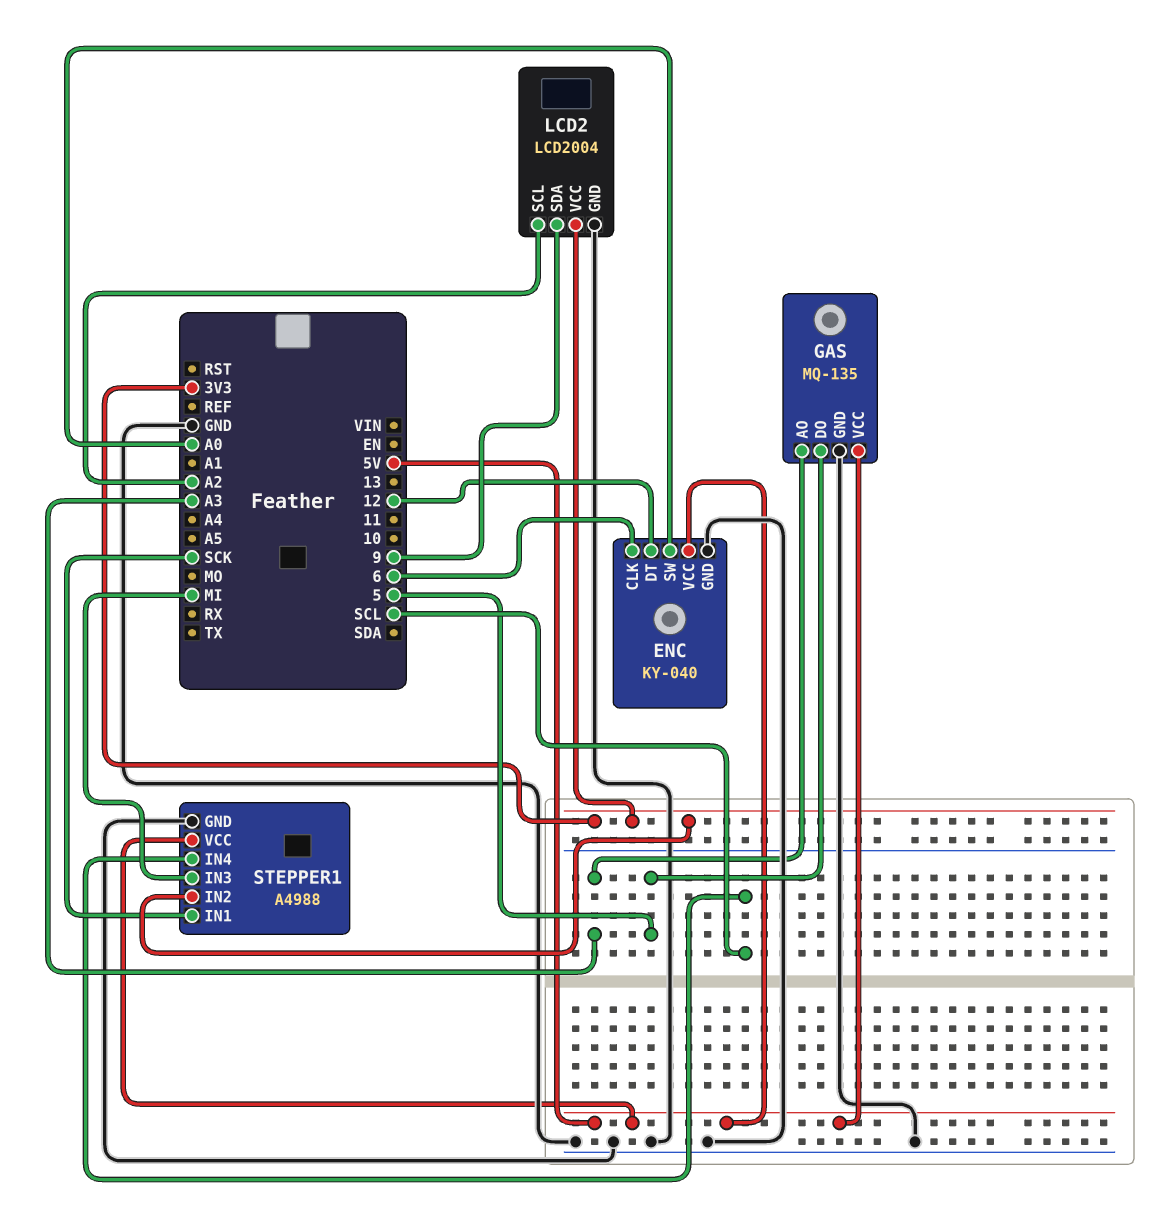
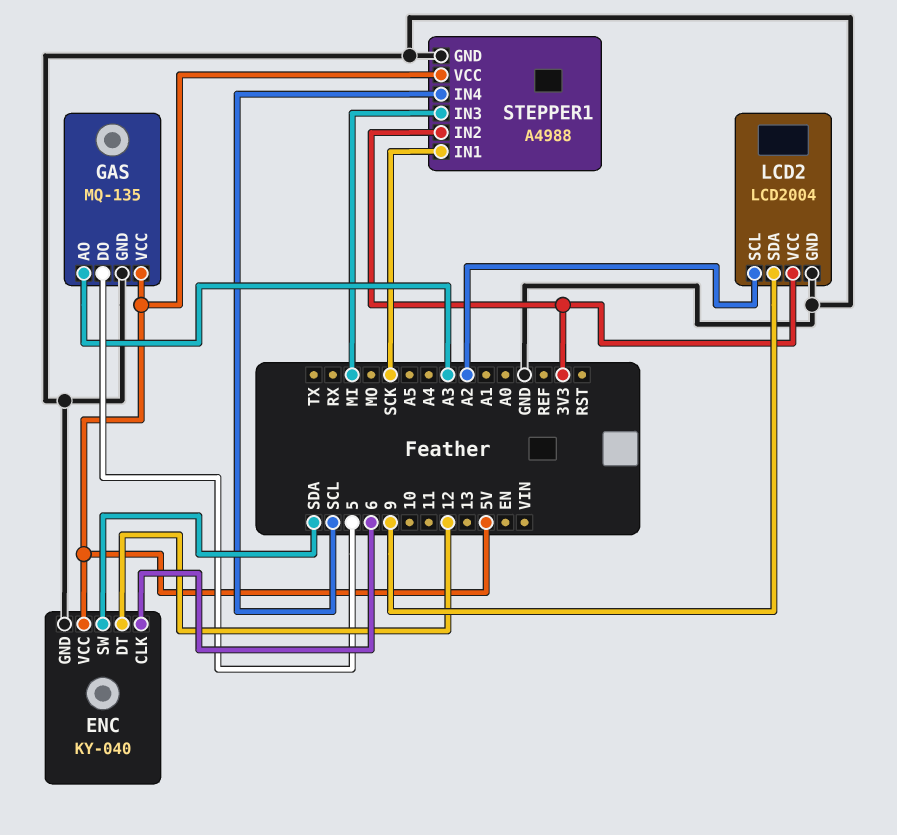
ENC pin SW: A0 -> SDA

